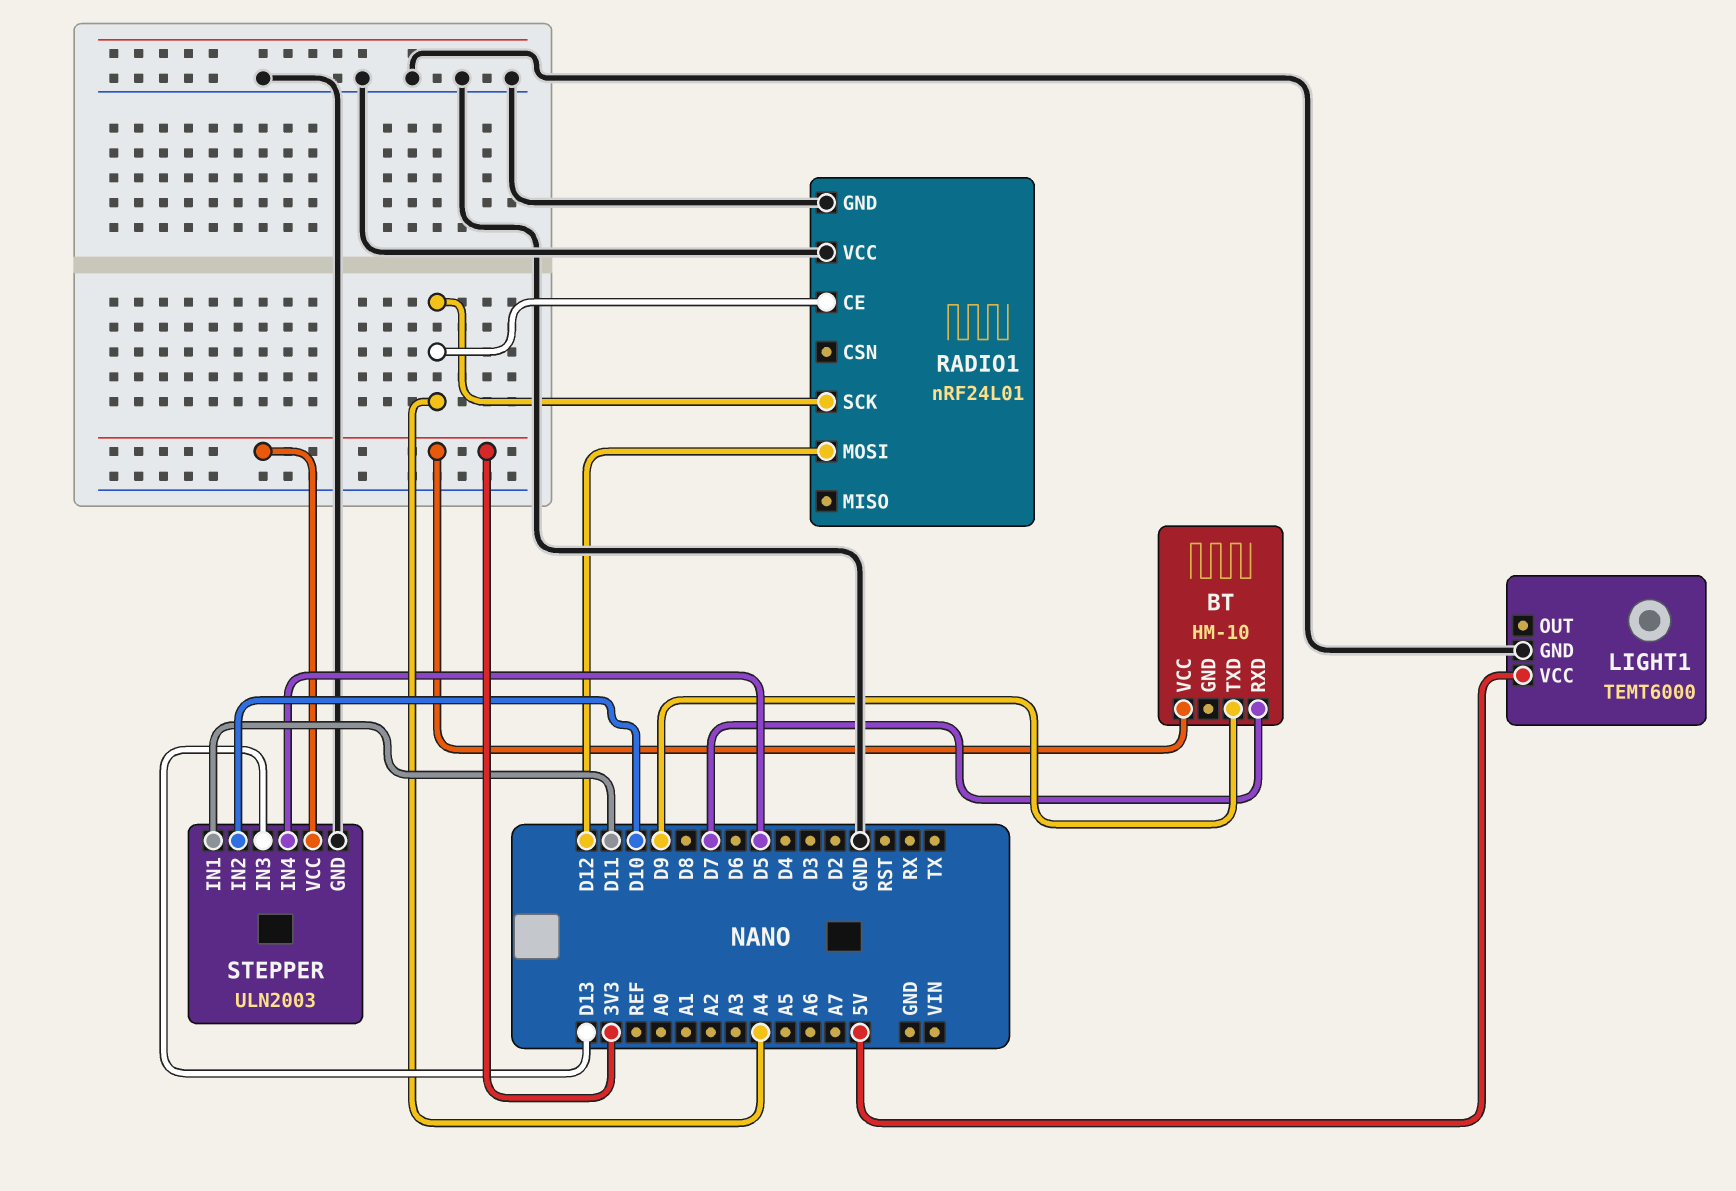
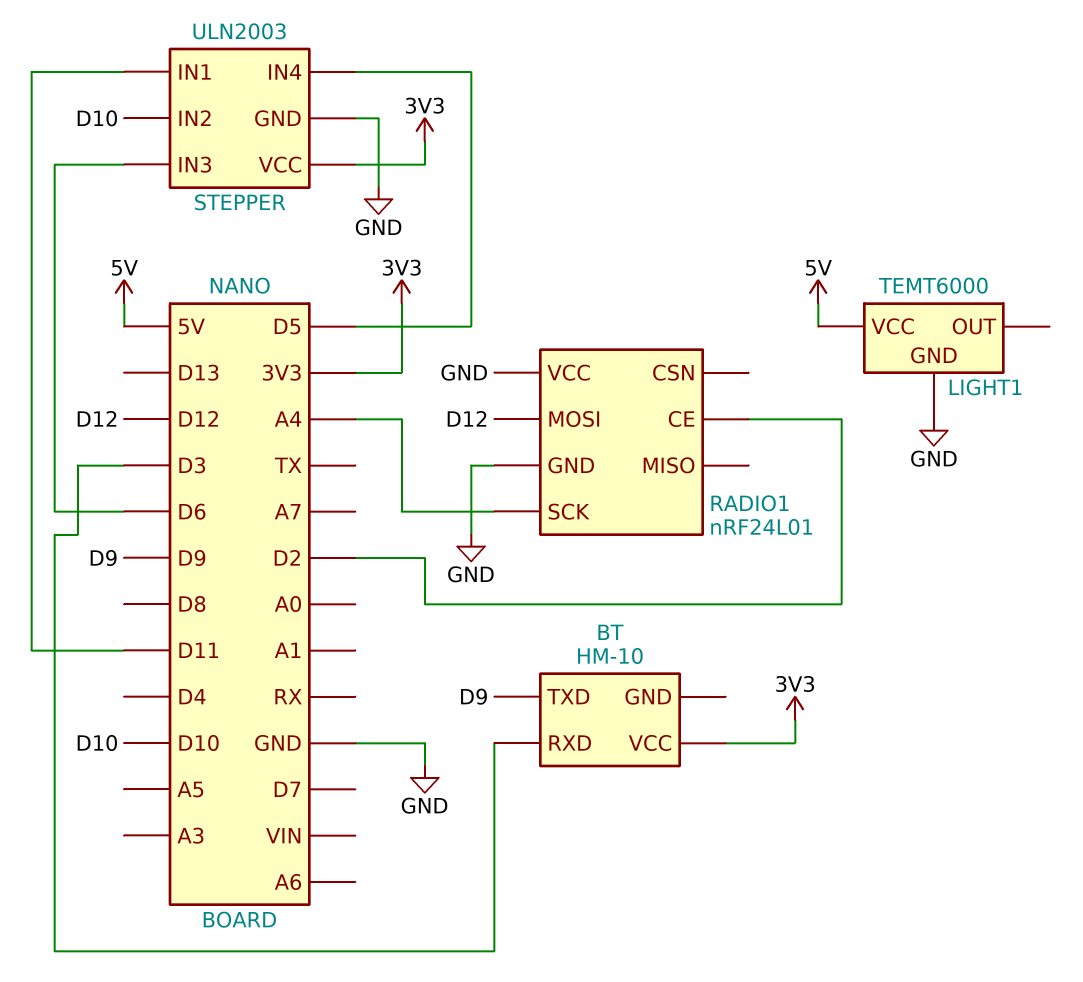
BT pin RXD: D7 -> D3
RADIO1 pin CE: A4 -> D2
STEPPER pin IN3: D13 -> D6

